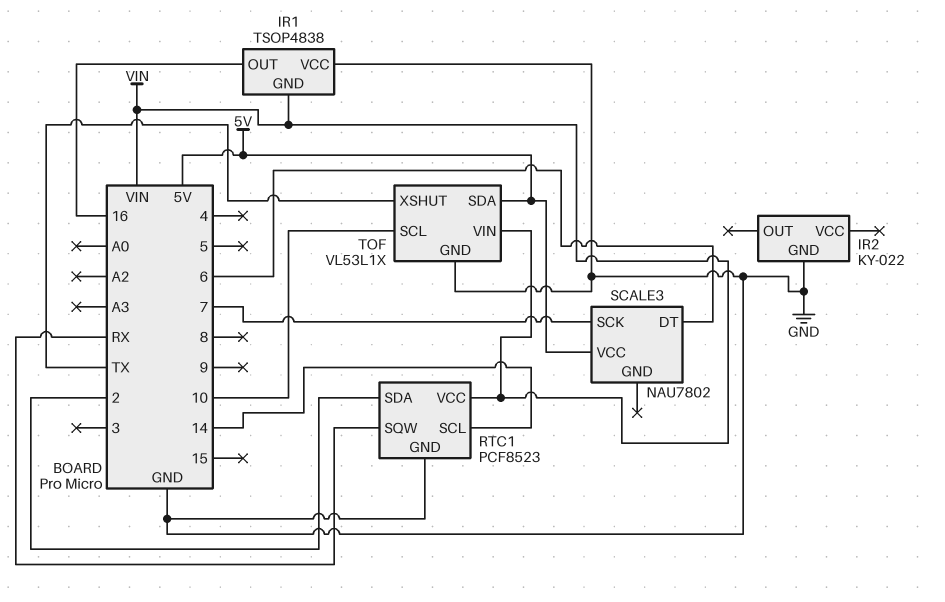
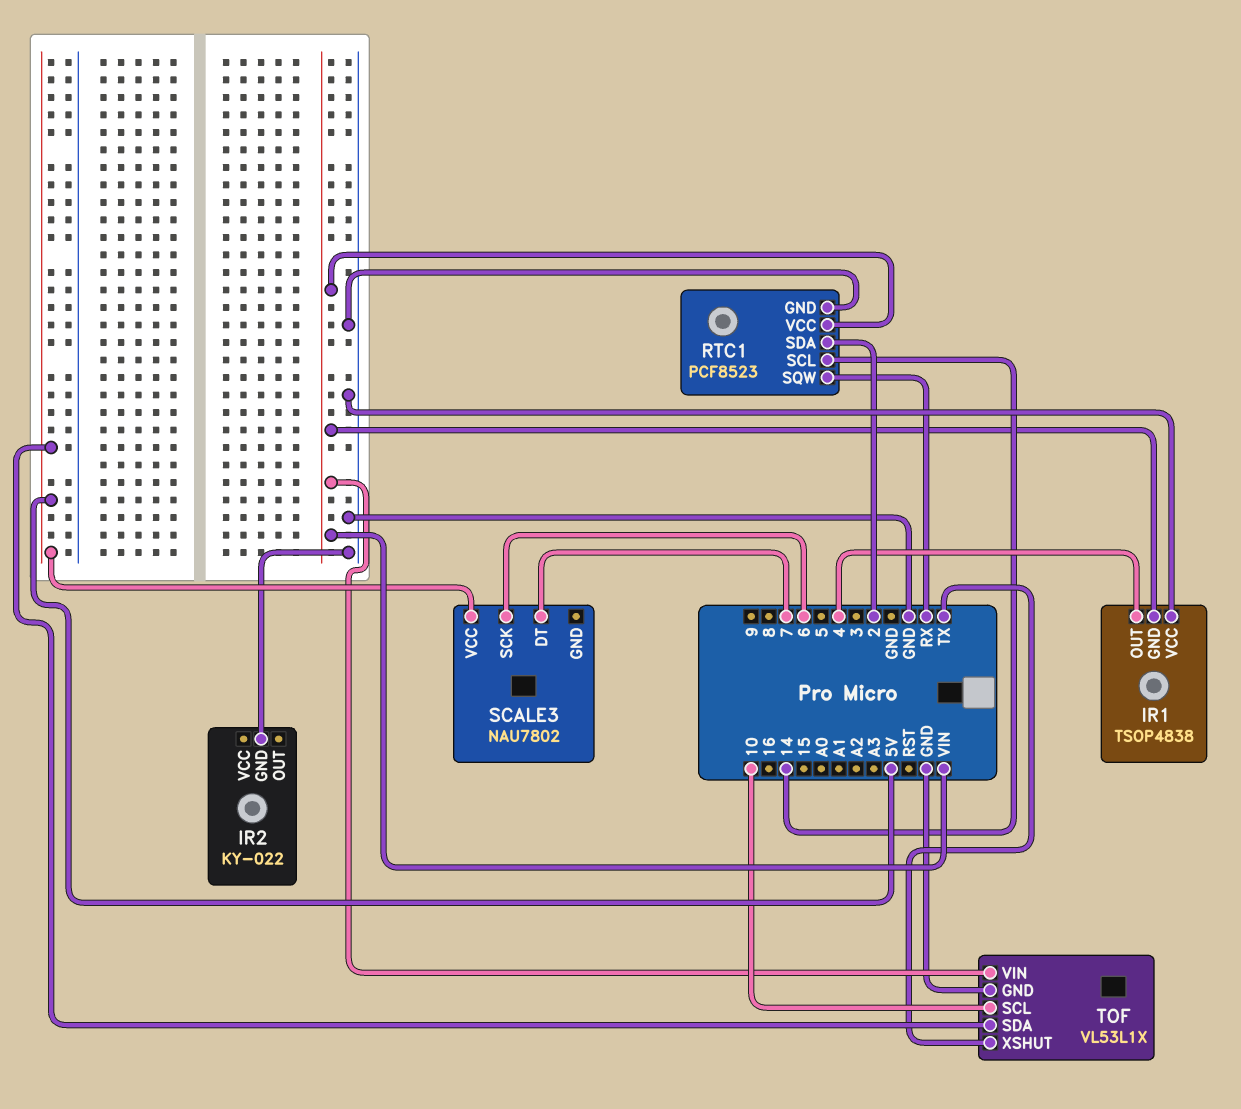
IR1 pin OUT: 16 -> 4
SCALE3 pin DT: 6 -> 7
SCALE3 pin SCK: 7 -> 6

